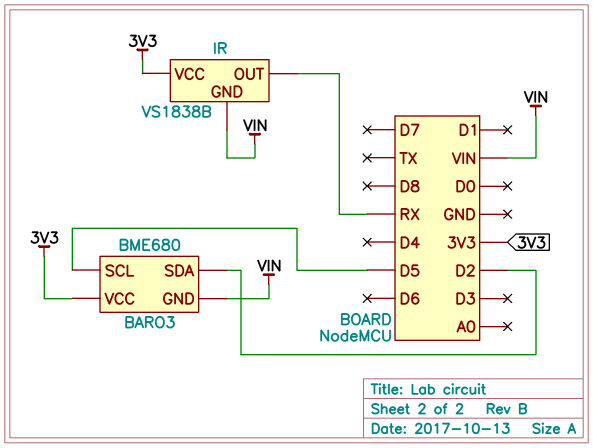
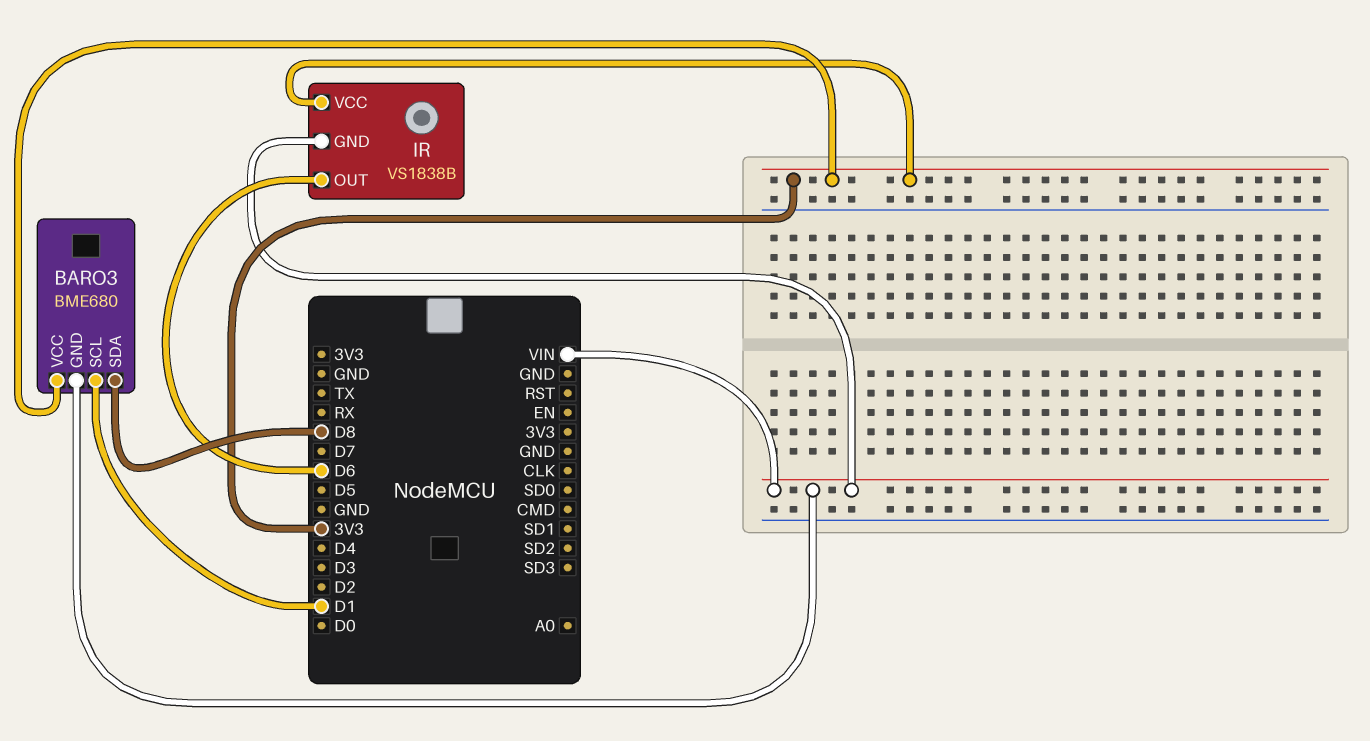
BARO3 pin SCL: D5 -> D1
BARO3 pin SDA: D2 -> D8
IR pin OUT: RX -> D6

